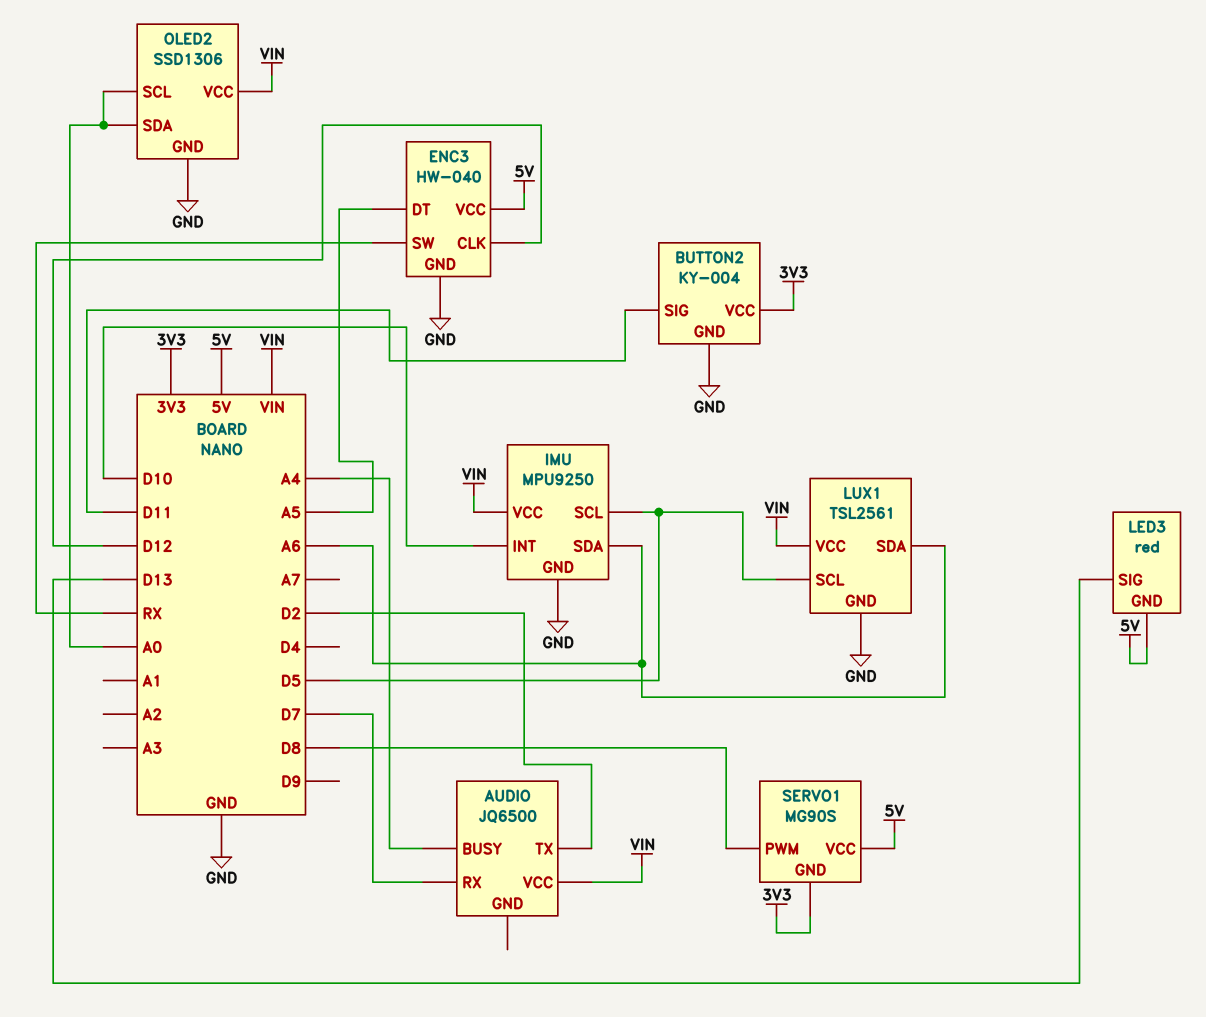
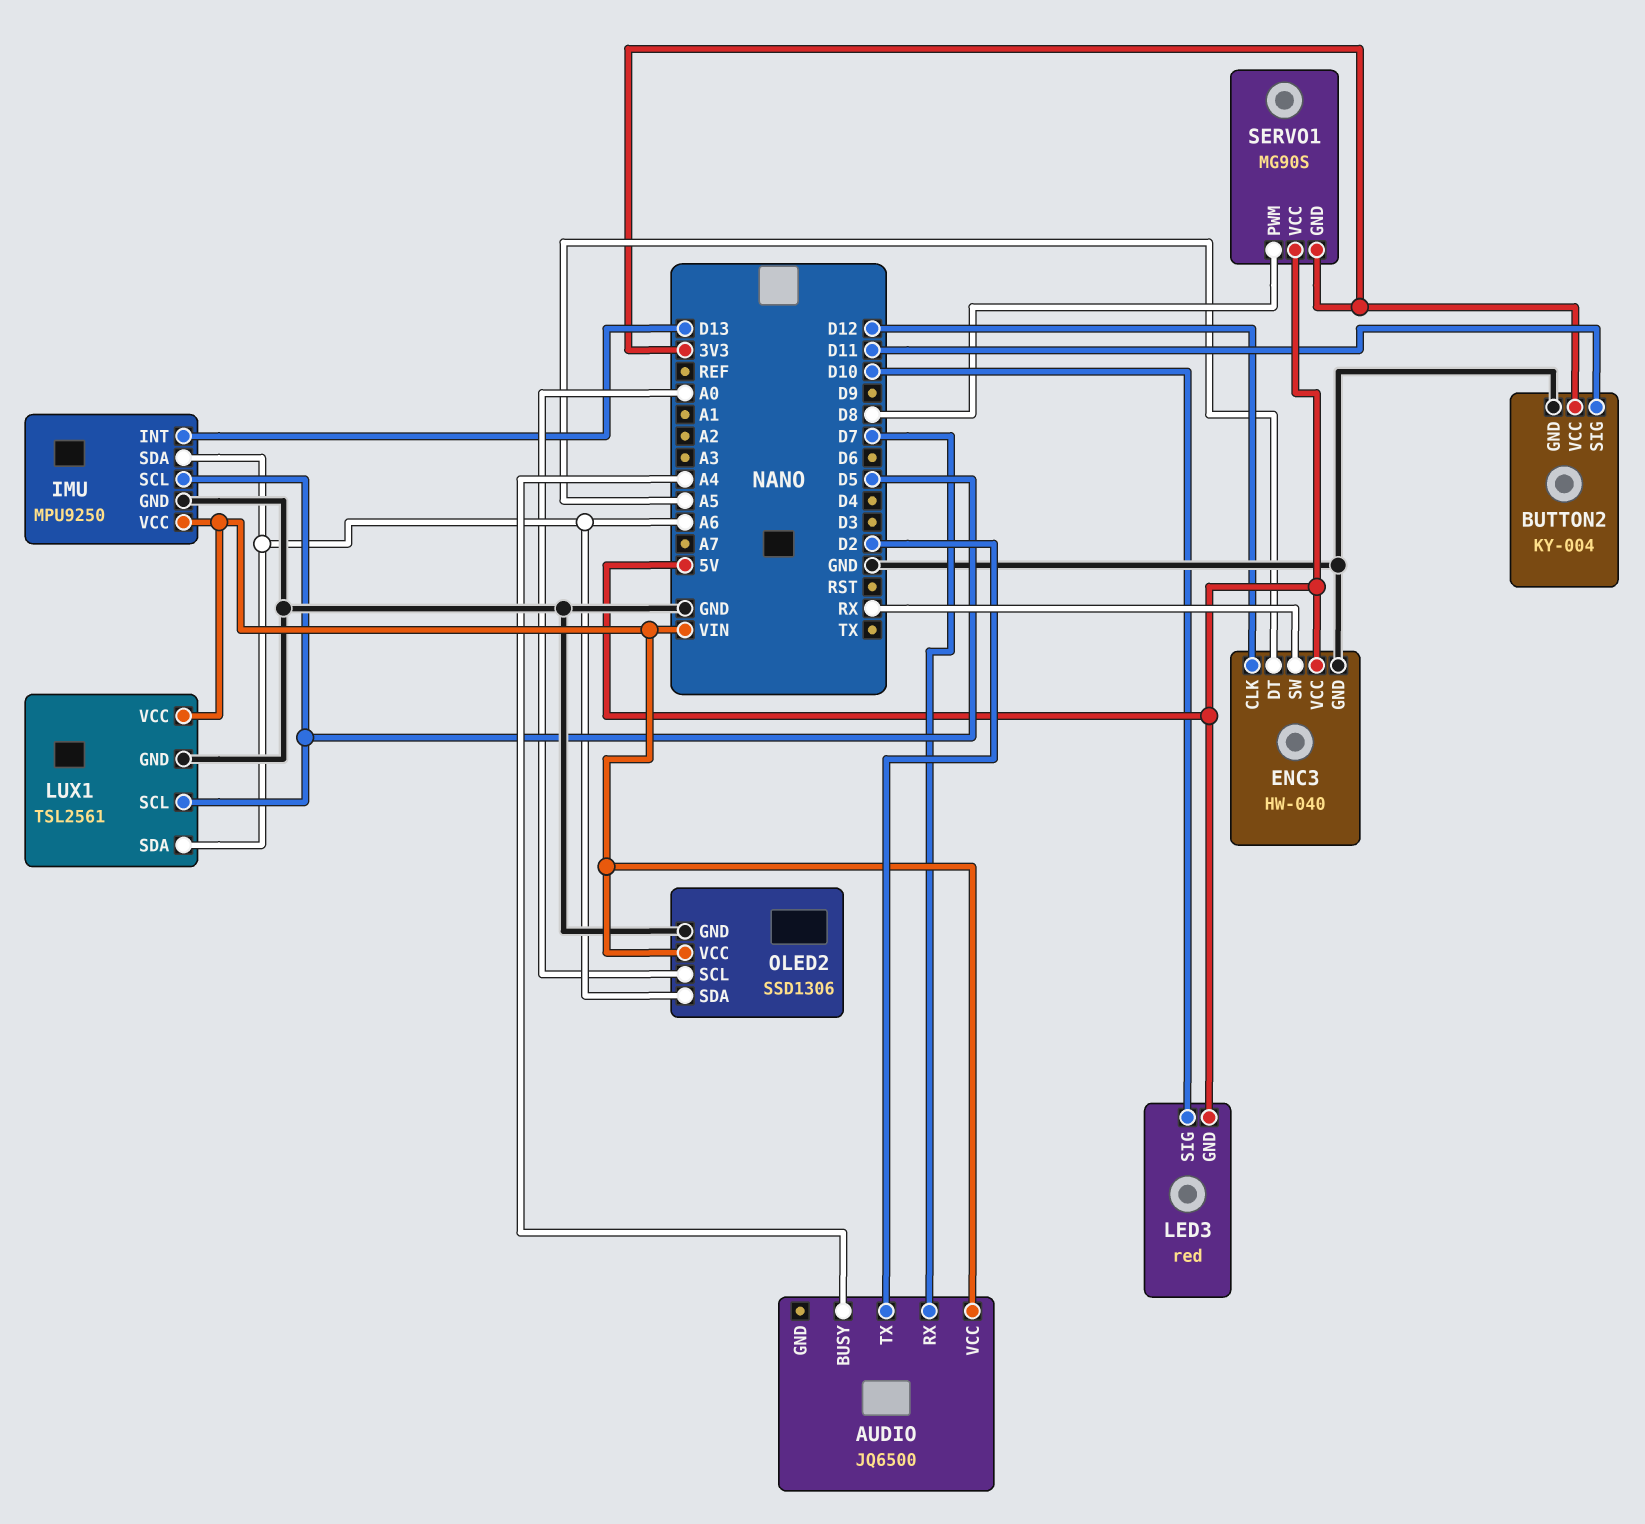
IMU pin INT: D10 -> D13
LED3 pin SIG: D13 -> D10
OLED2 pin SDA: A0 -> A6

